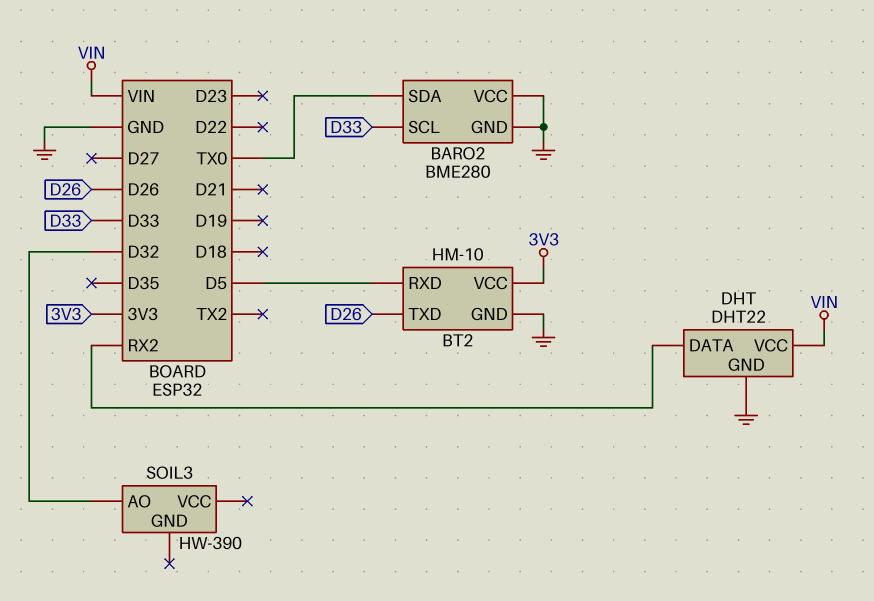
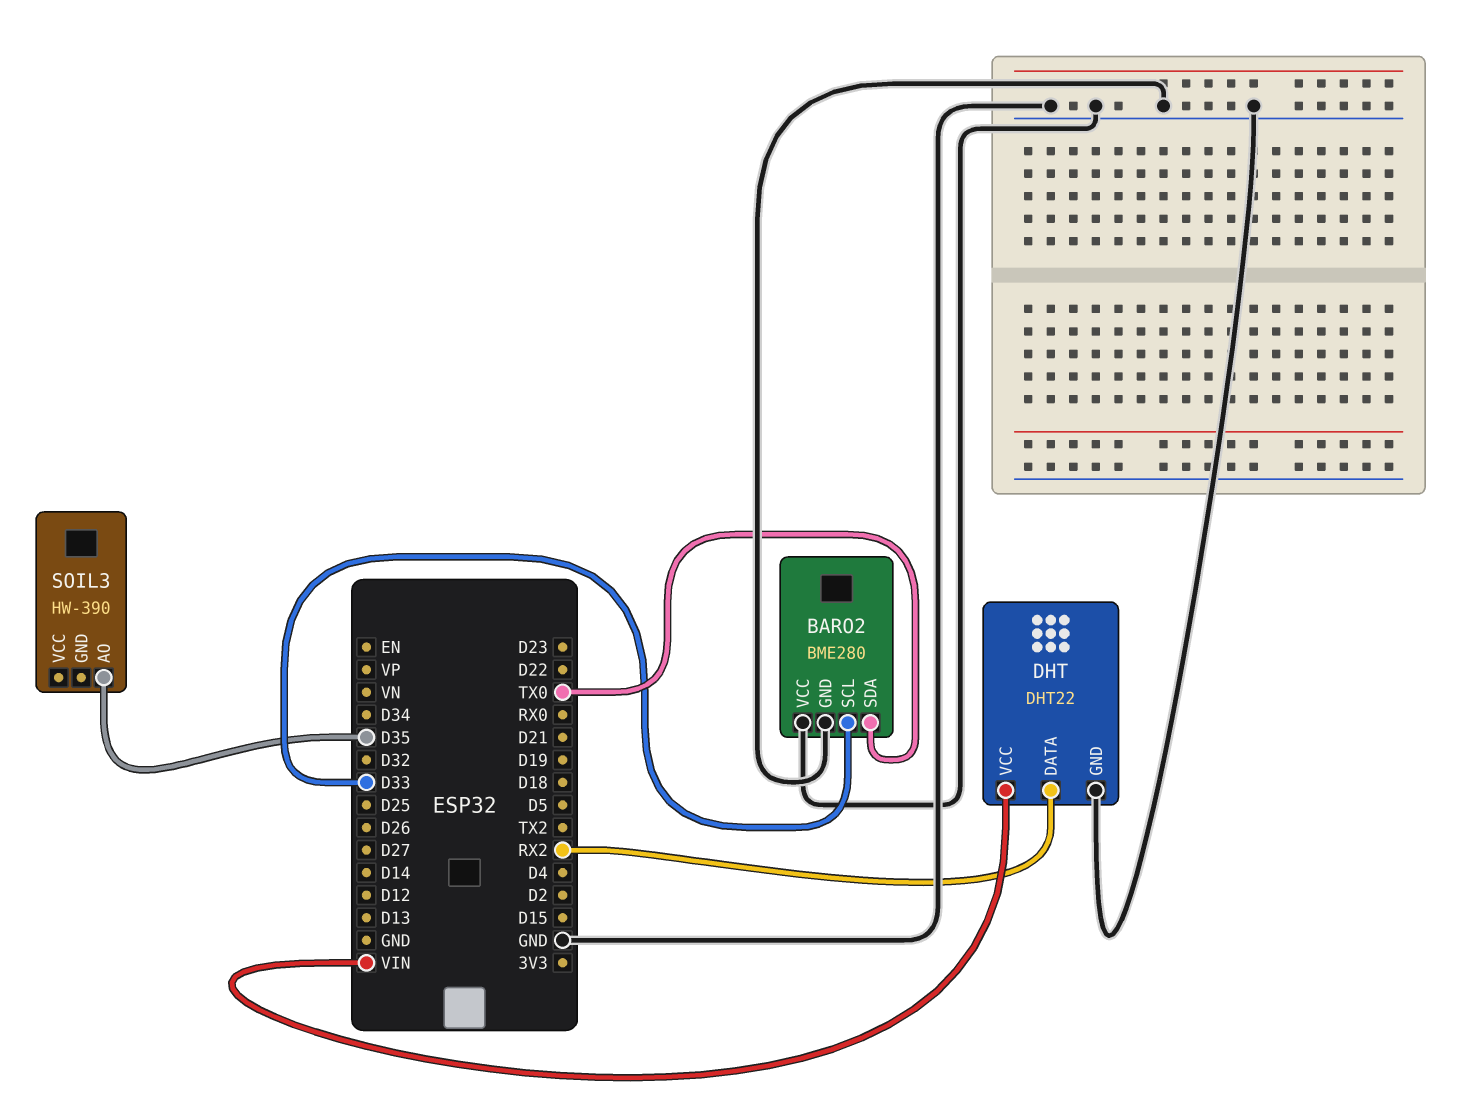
BT2: HM-10 -> none
BT2 pin GND: GND -> none
BT2 pin RXD: D5 -> none
BT2 pin TXD: D26 -> none
BT2 pin VCC: 3V3 -> none
SOIL3 pin AO: D32 -> D35

